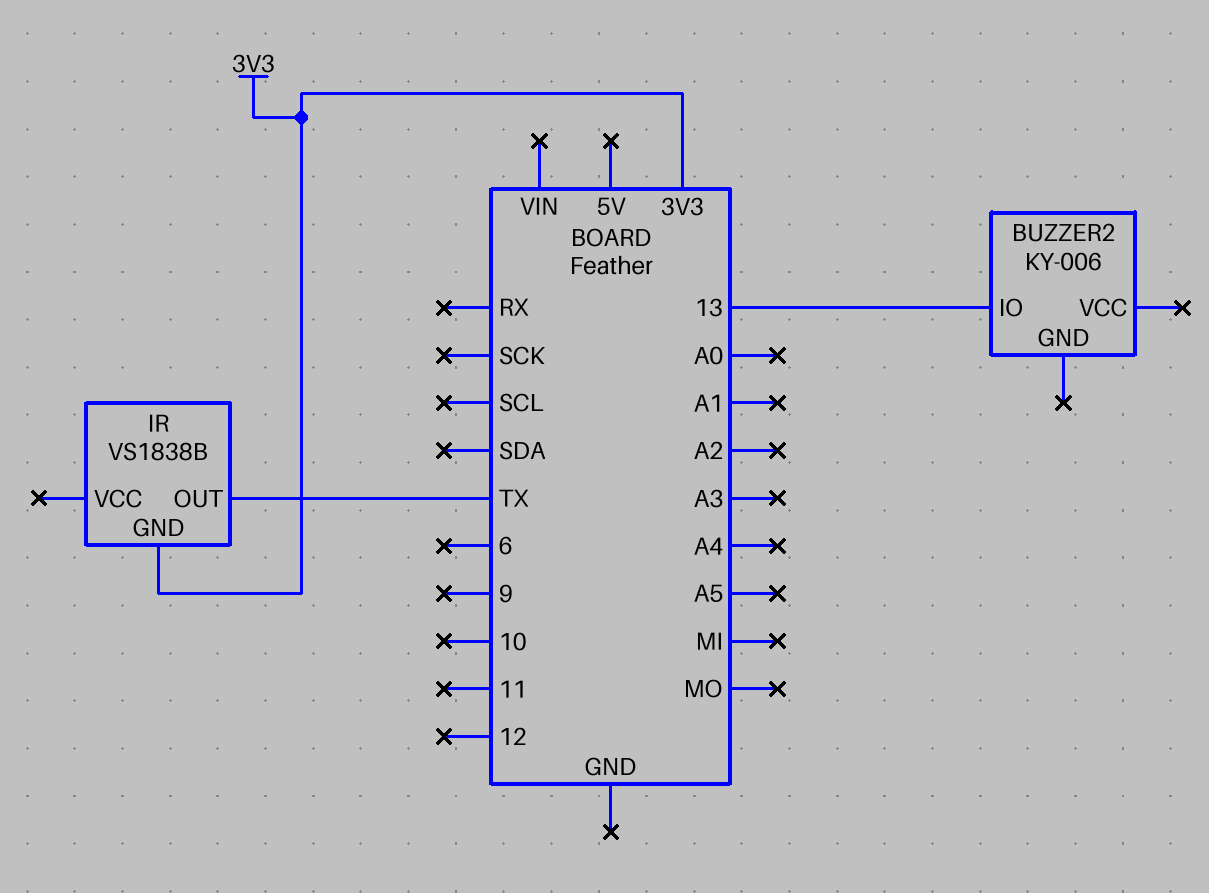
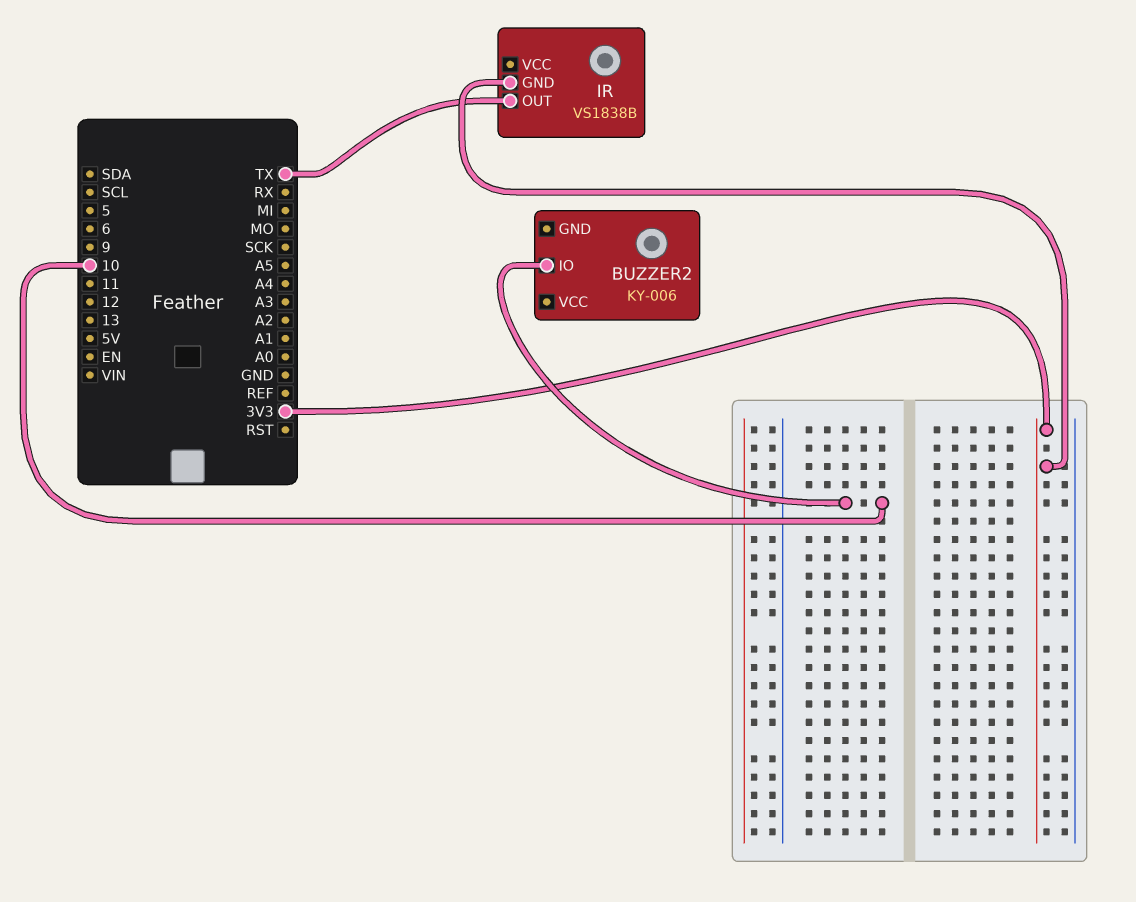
BUZZER2 pin IO: 13 -> 10

